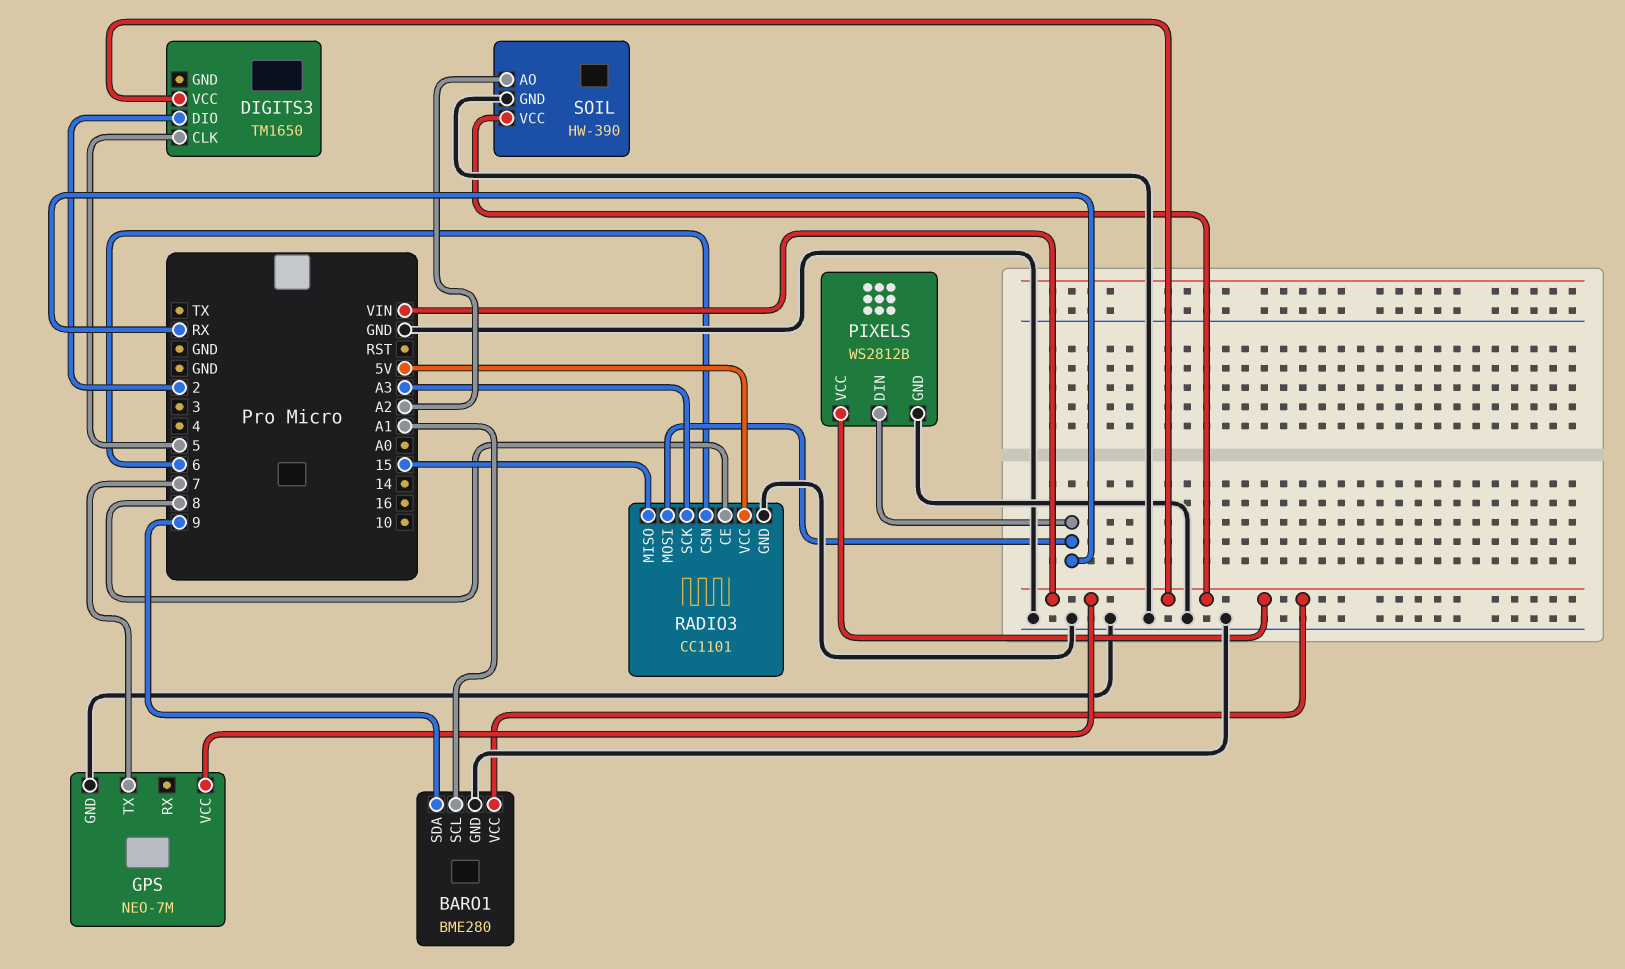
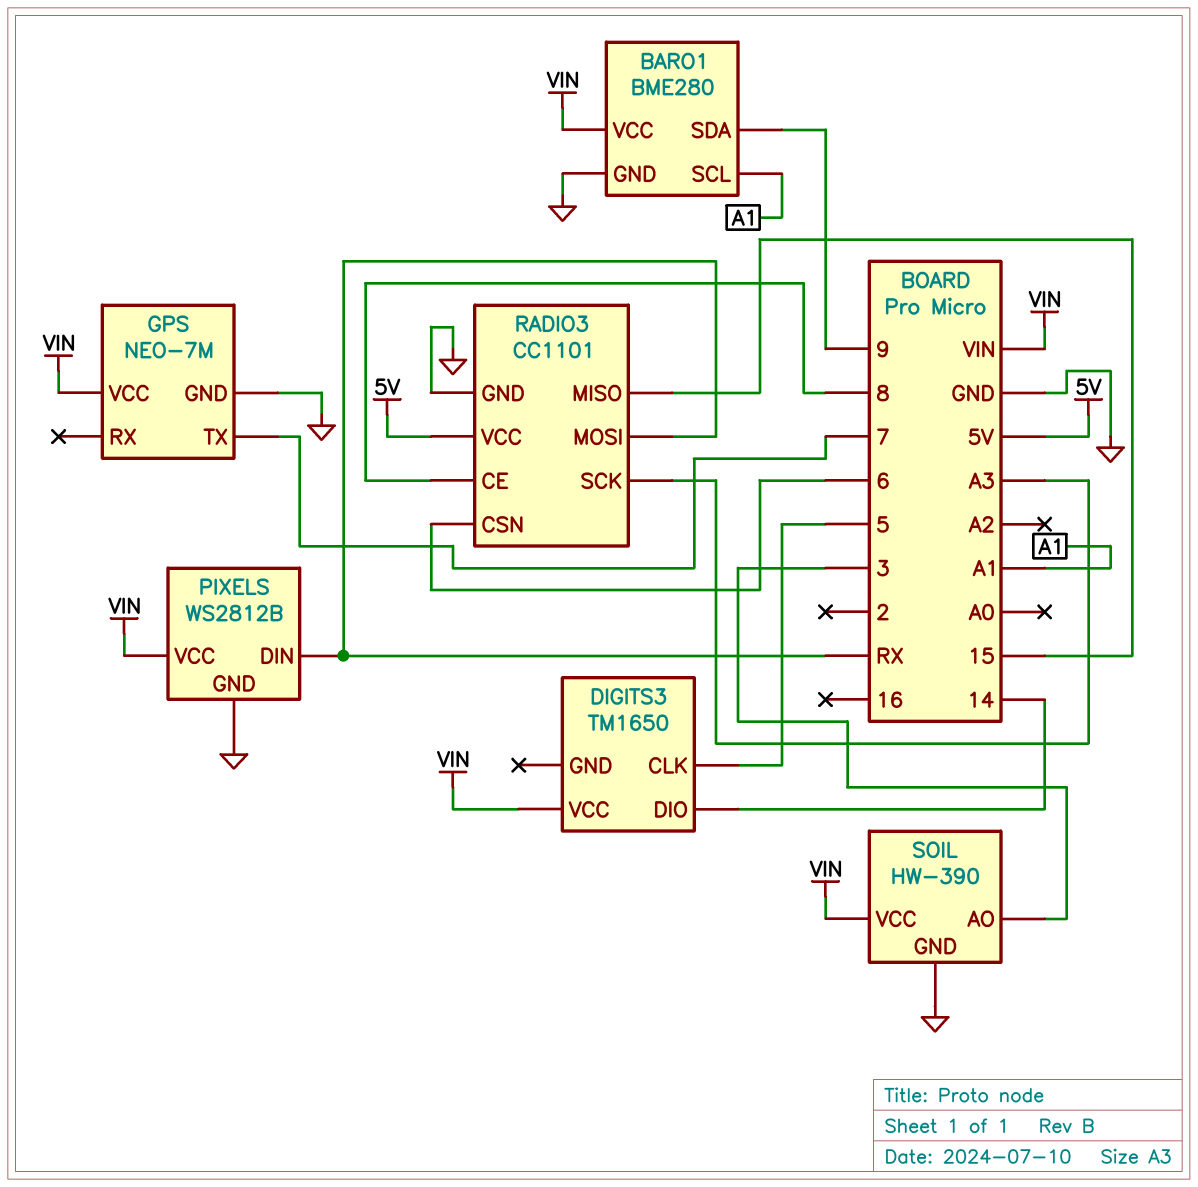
DIGITS3 pin DIO: 2 -> 14
SOIL pin AO: A2 -> 3

